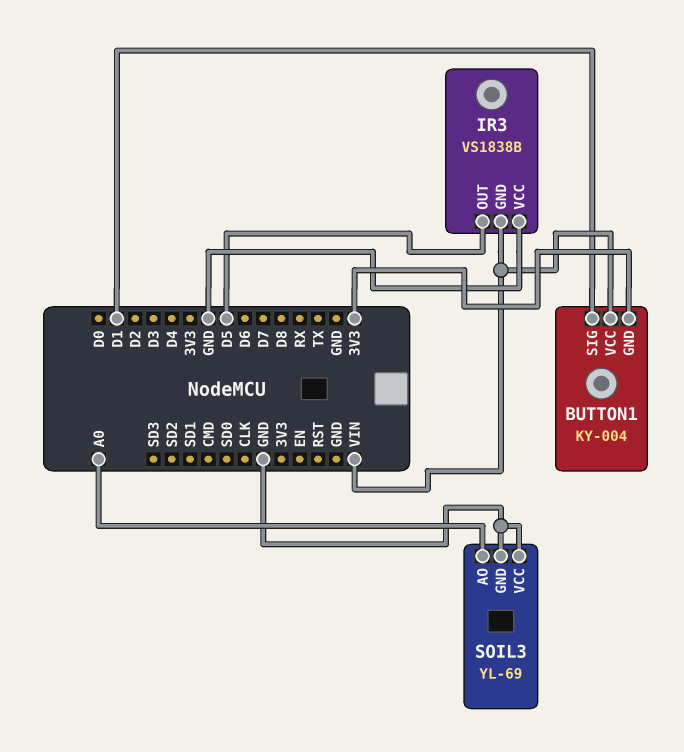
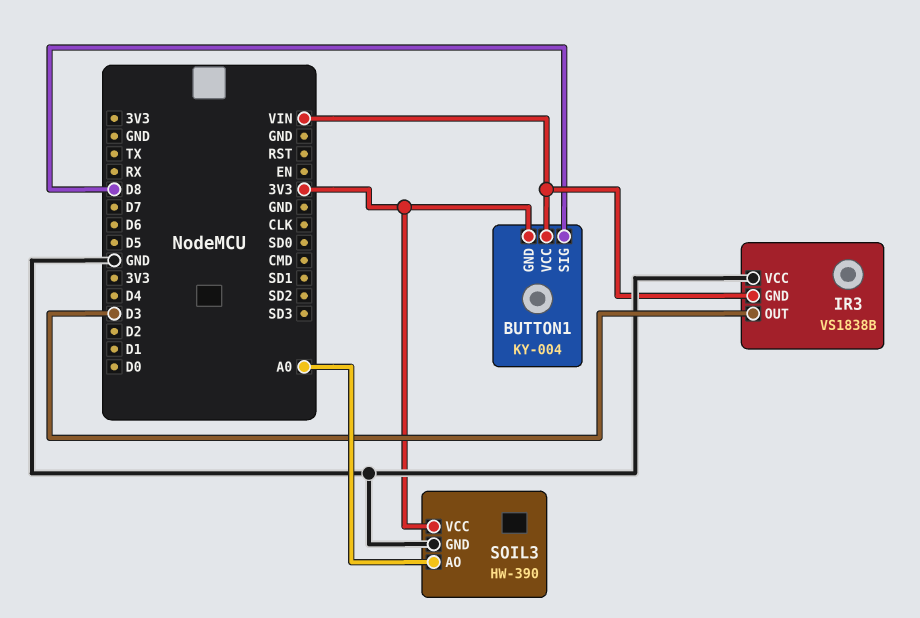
BUTTON1 pin SIG: D1 -> D8
IR3 pin OUT: D5 -> D3
SOIL3: YL-69 -> HW-390
SOIL3 pin VCC: GND -> 3V3

